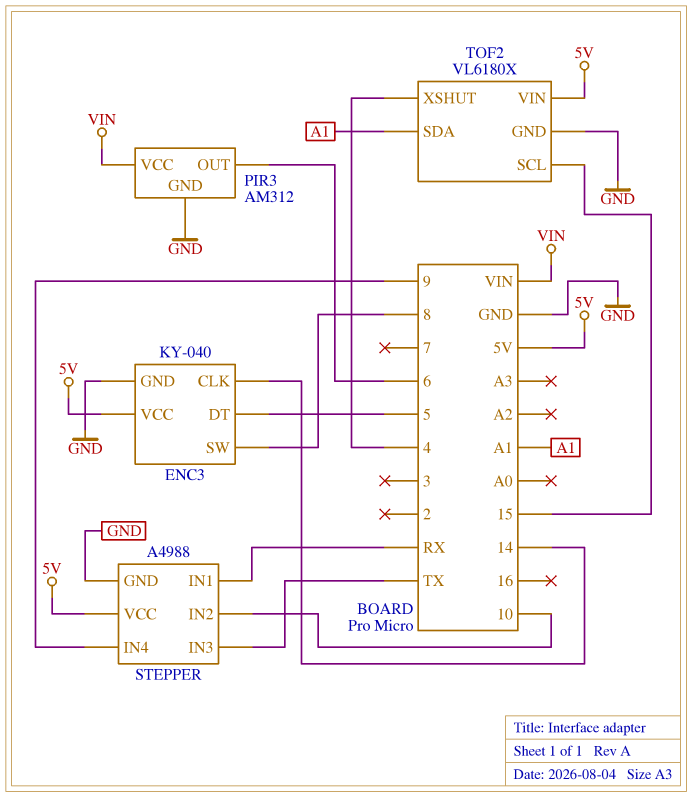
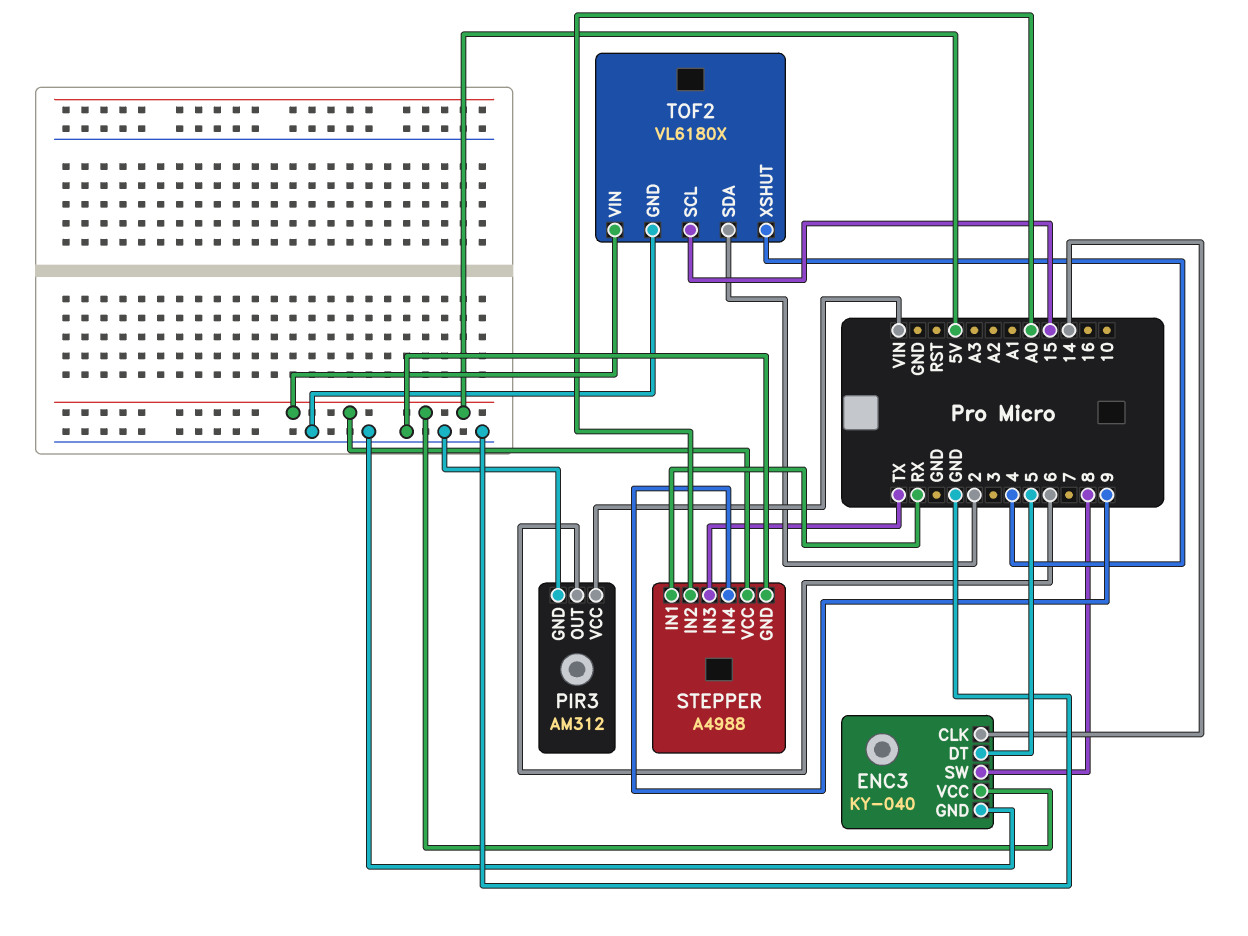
STEPPER pin IN2: 10 -> A0
TOF2 pin SDA: A1 -> 2

